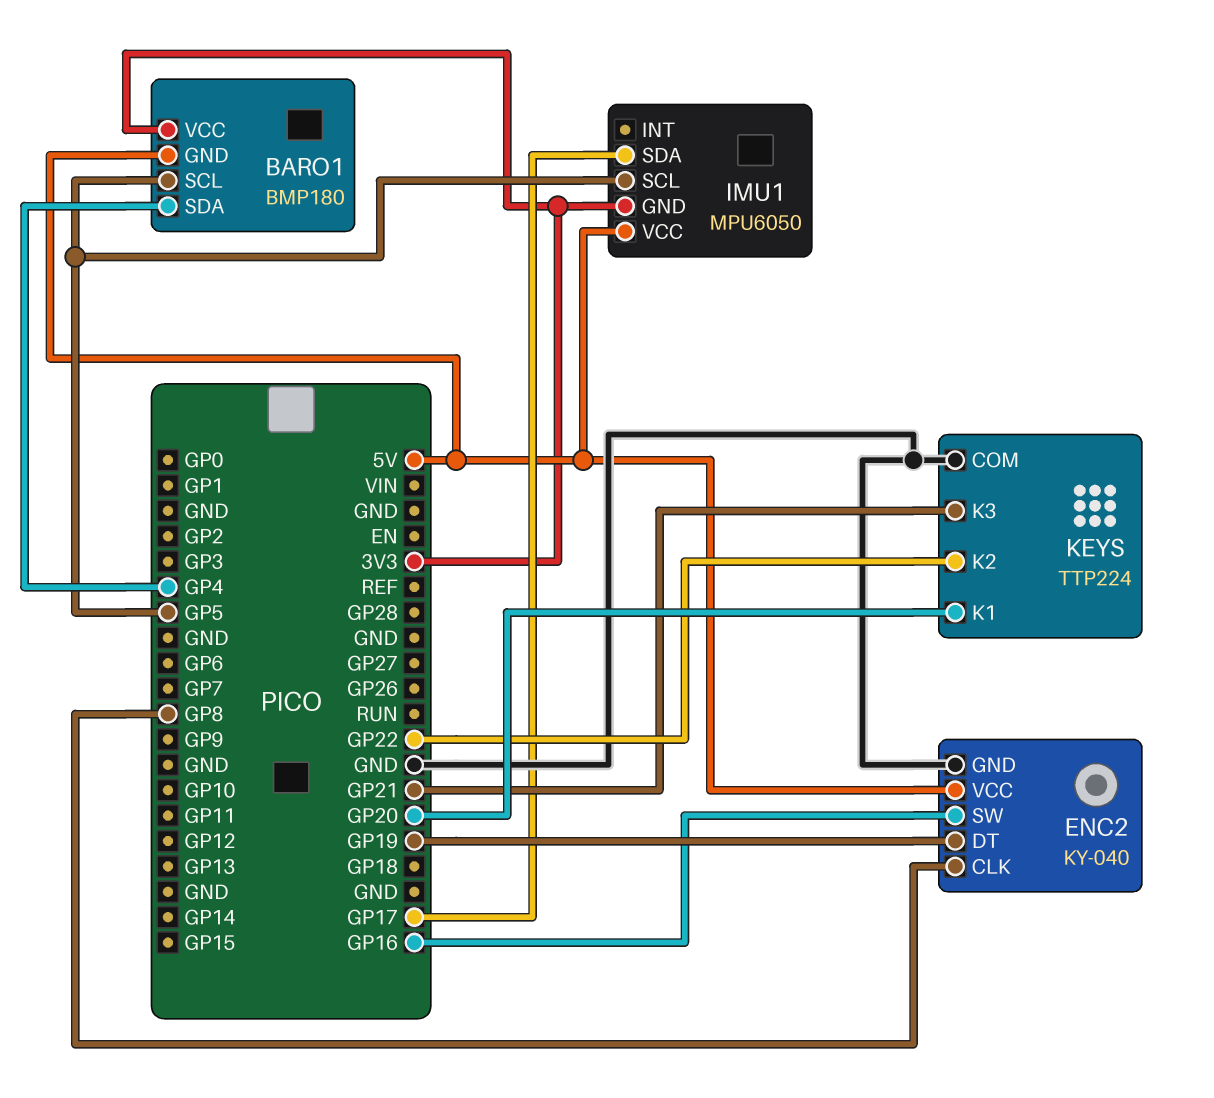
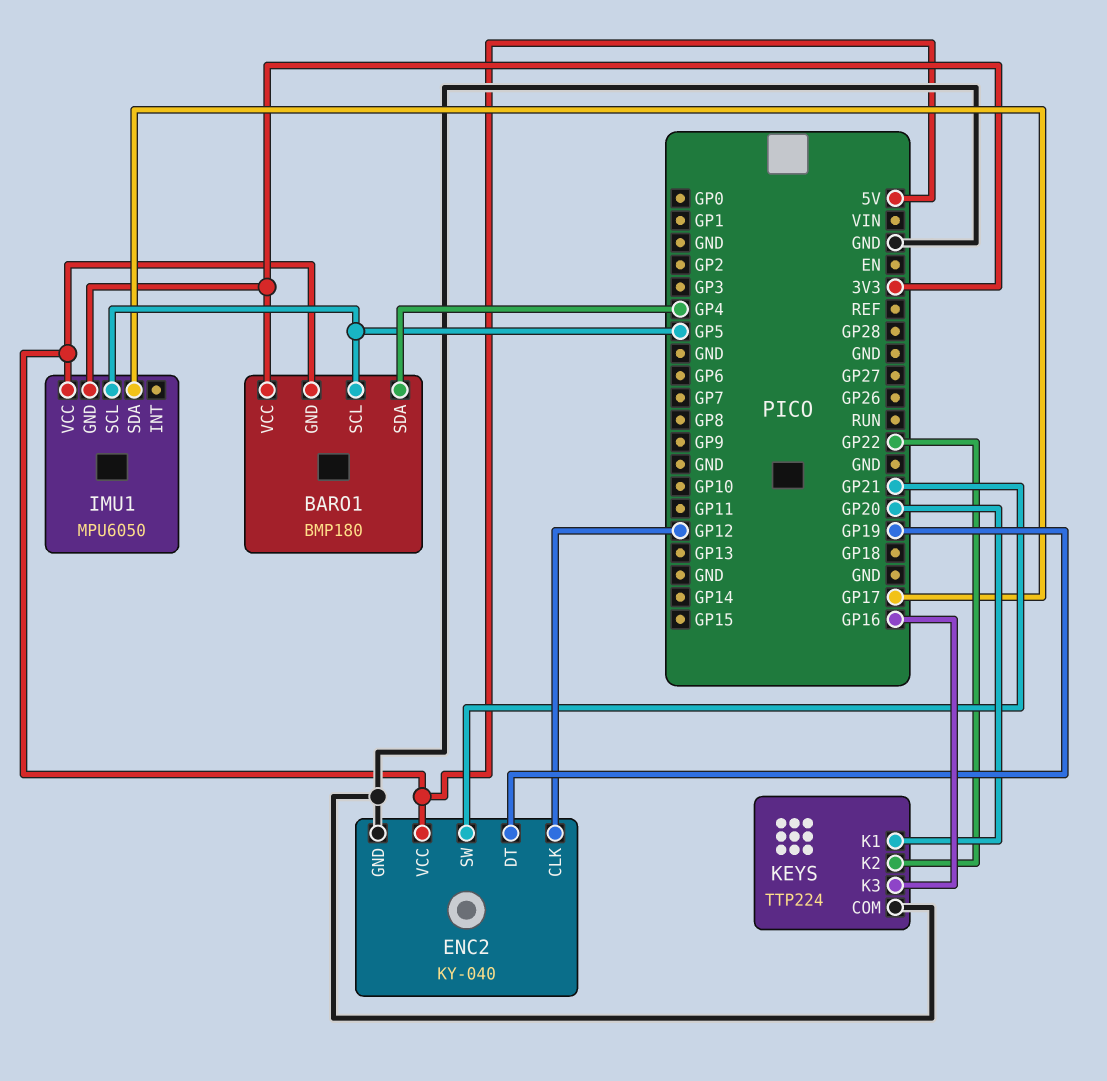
ENC2 pin CLK: GP8 -> GP12
ENC2 pin SW: GP16 -> GP21
KEYS pin K3: GP21 -> GP16

